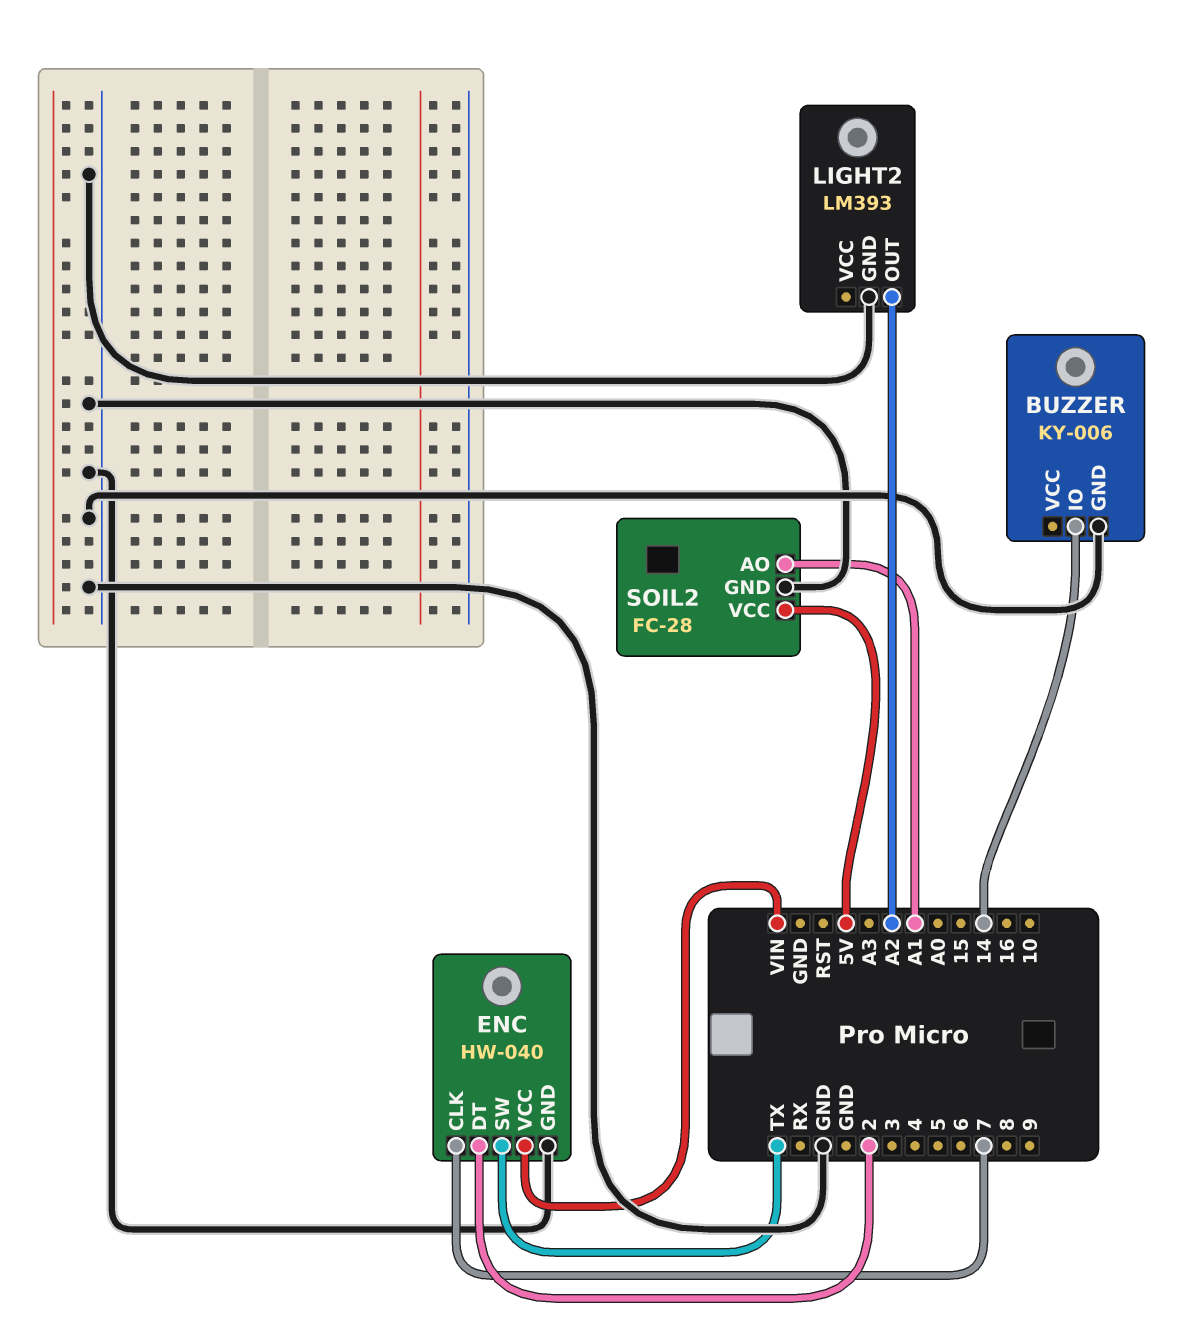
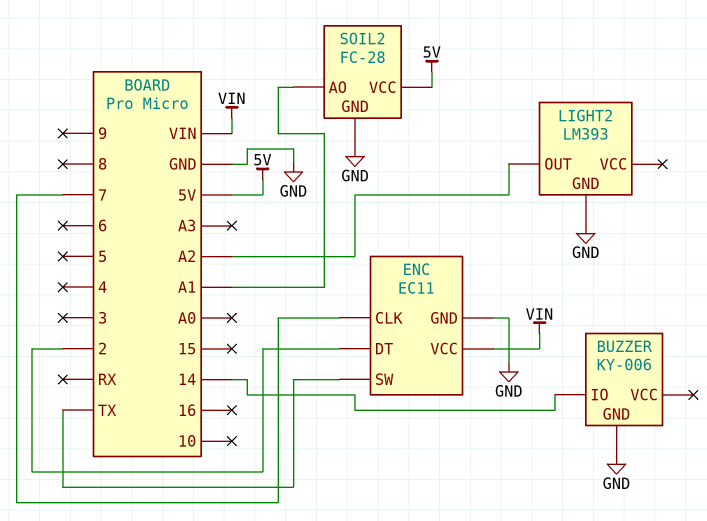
ENC: HW-040 -> EC11

